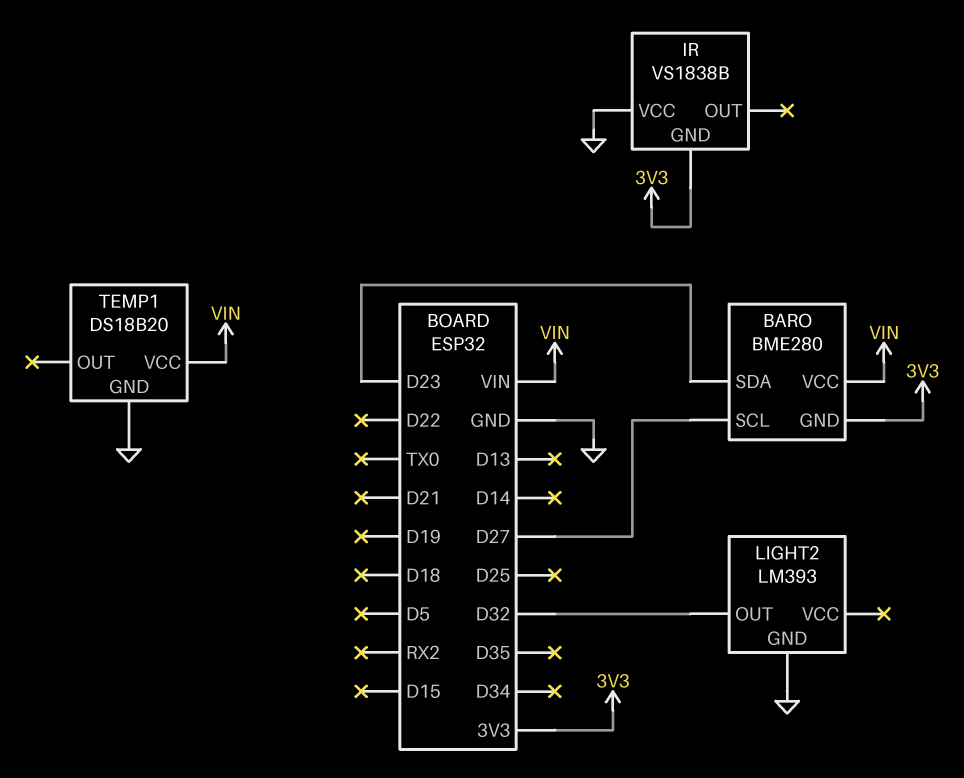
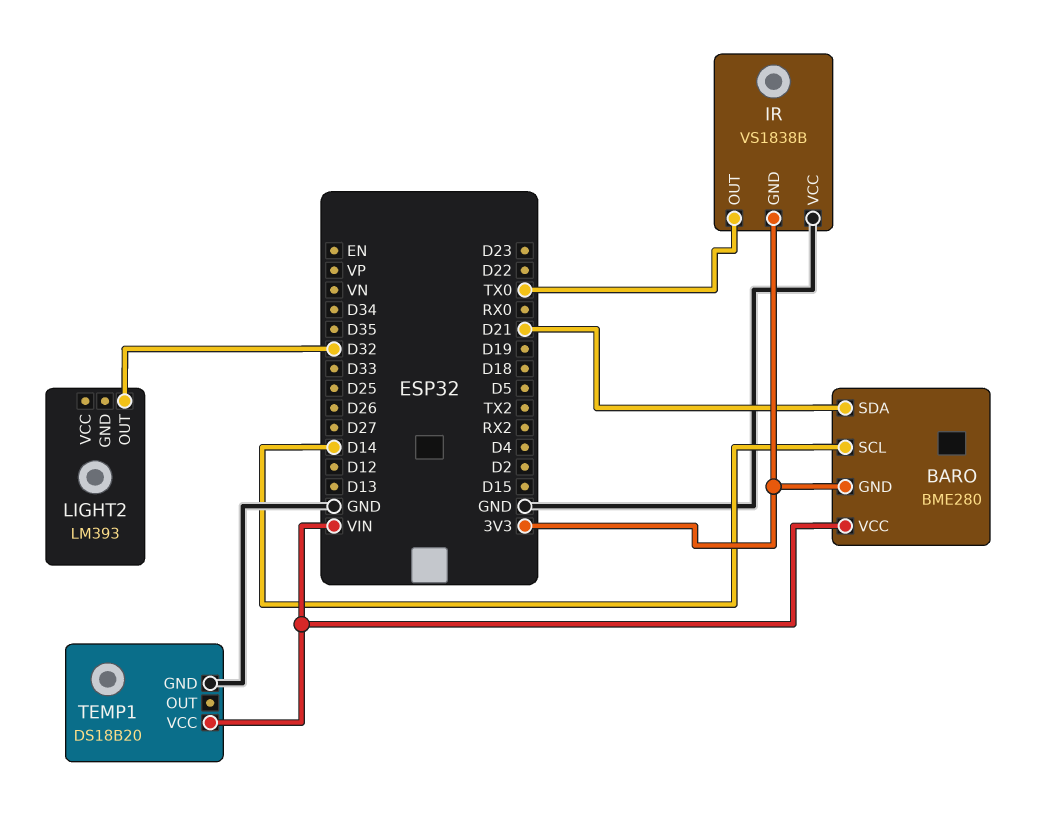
BARO pin SCL: D27 -> D14
BARO pin SDA: D23 -> D21
IR pin OUT: none -> TX0
LIGHT2 pin GND: GND -> none

